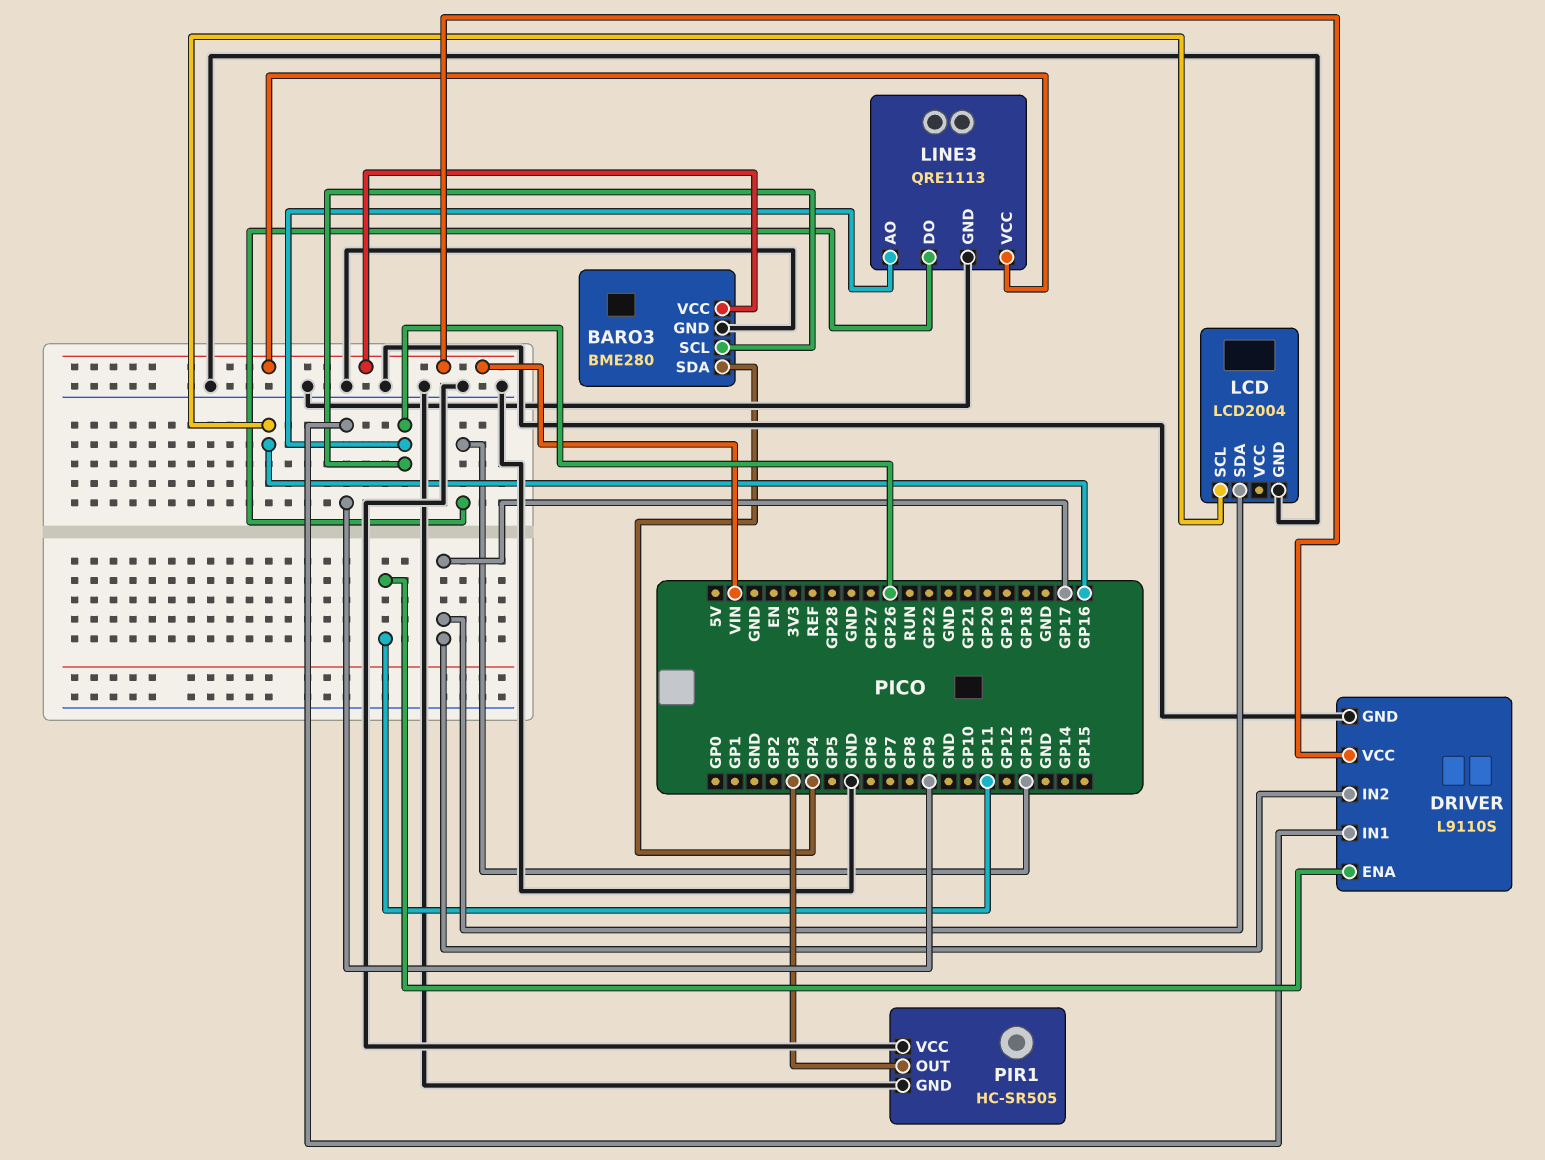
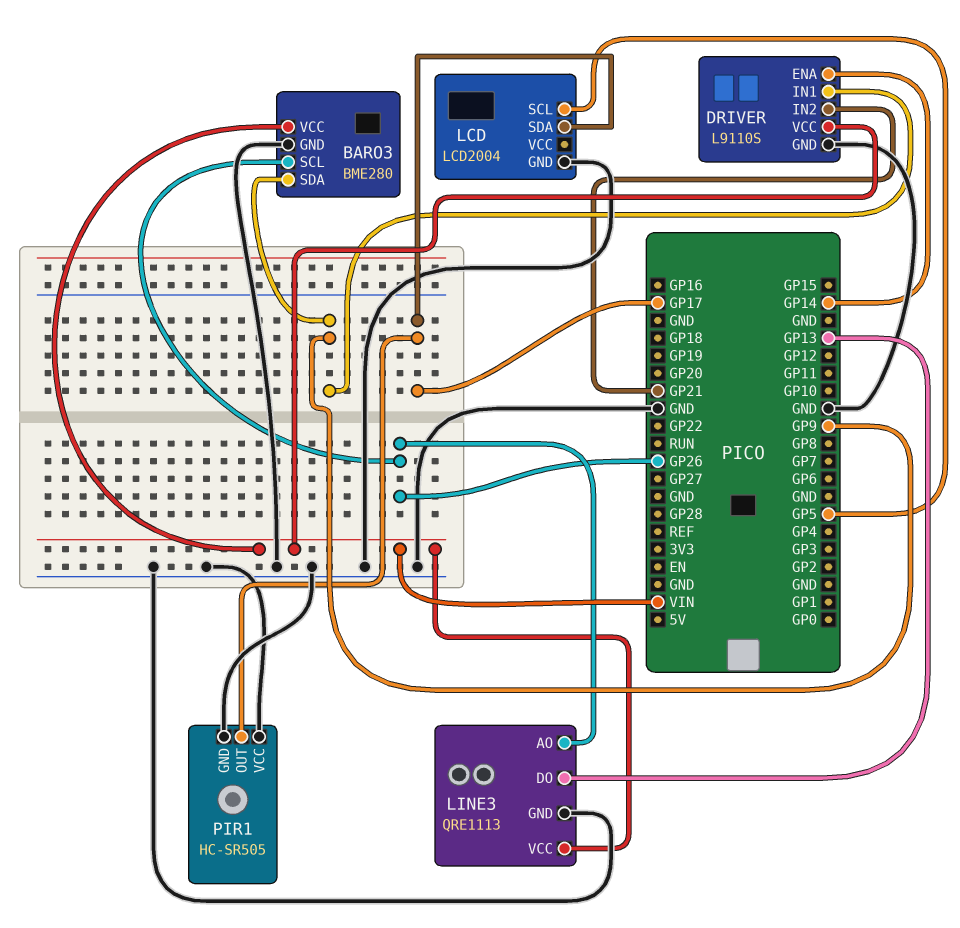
BARO3 pin SDA: GP4 -> GP9
DRIVER pin ENA: GP11 -> GP14
DRIVER pin IN2: GP17 -> GP21
LCD pin SCL: GP16 -> GP5
PIR1 pin OUT: GP3 -> GP17

